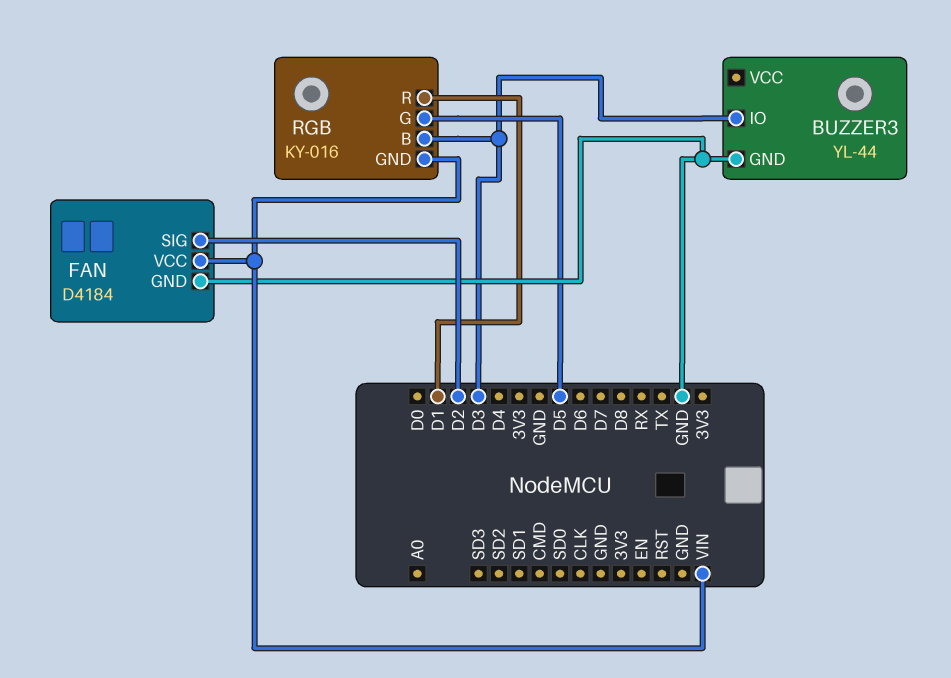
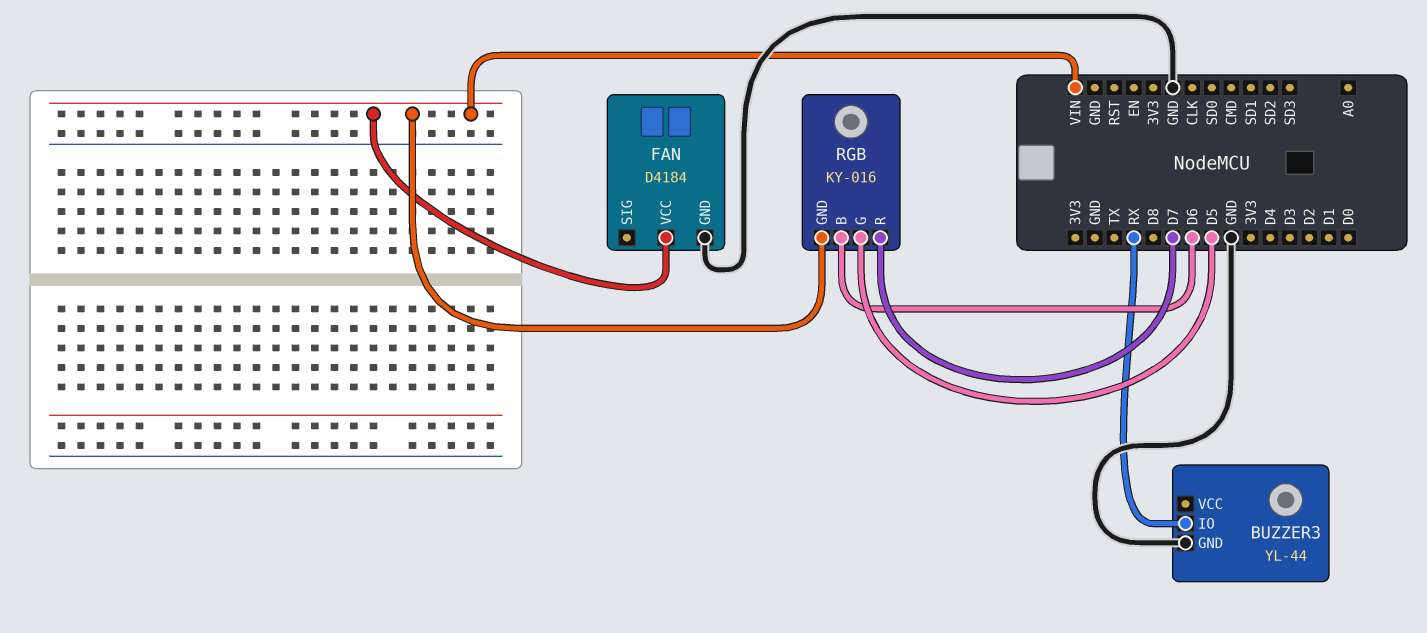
BUZZER3 pin IO: D3 -> RX
FAN pin SIG: D2 -> none
RGB pin B: D3 -> D6
RGB pin R: D1 -> D7

